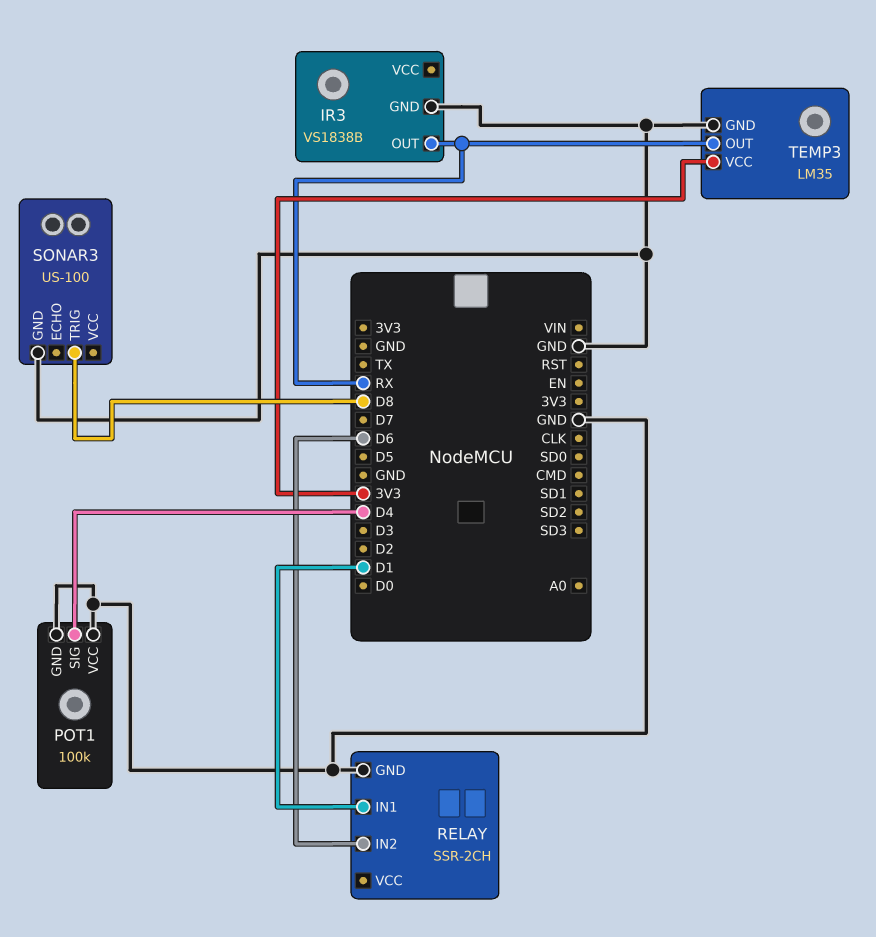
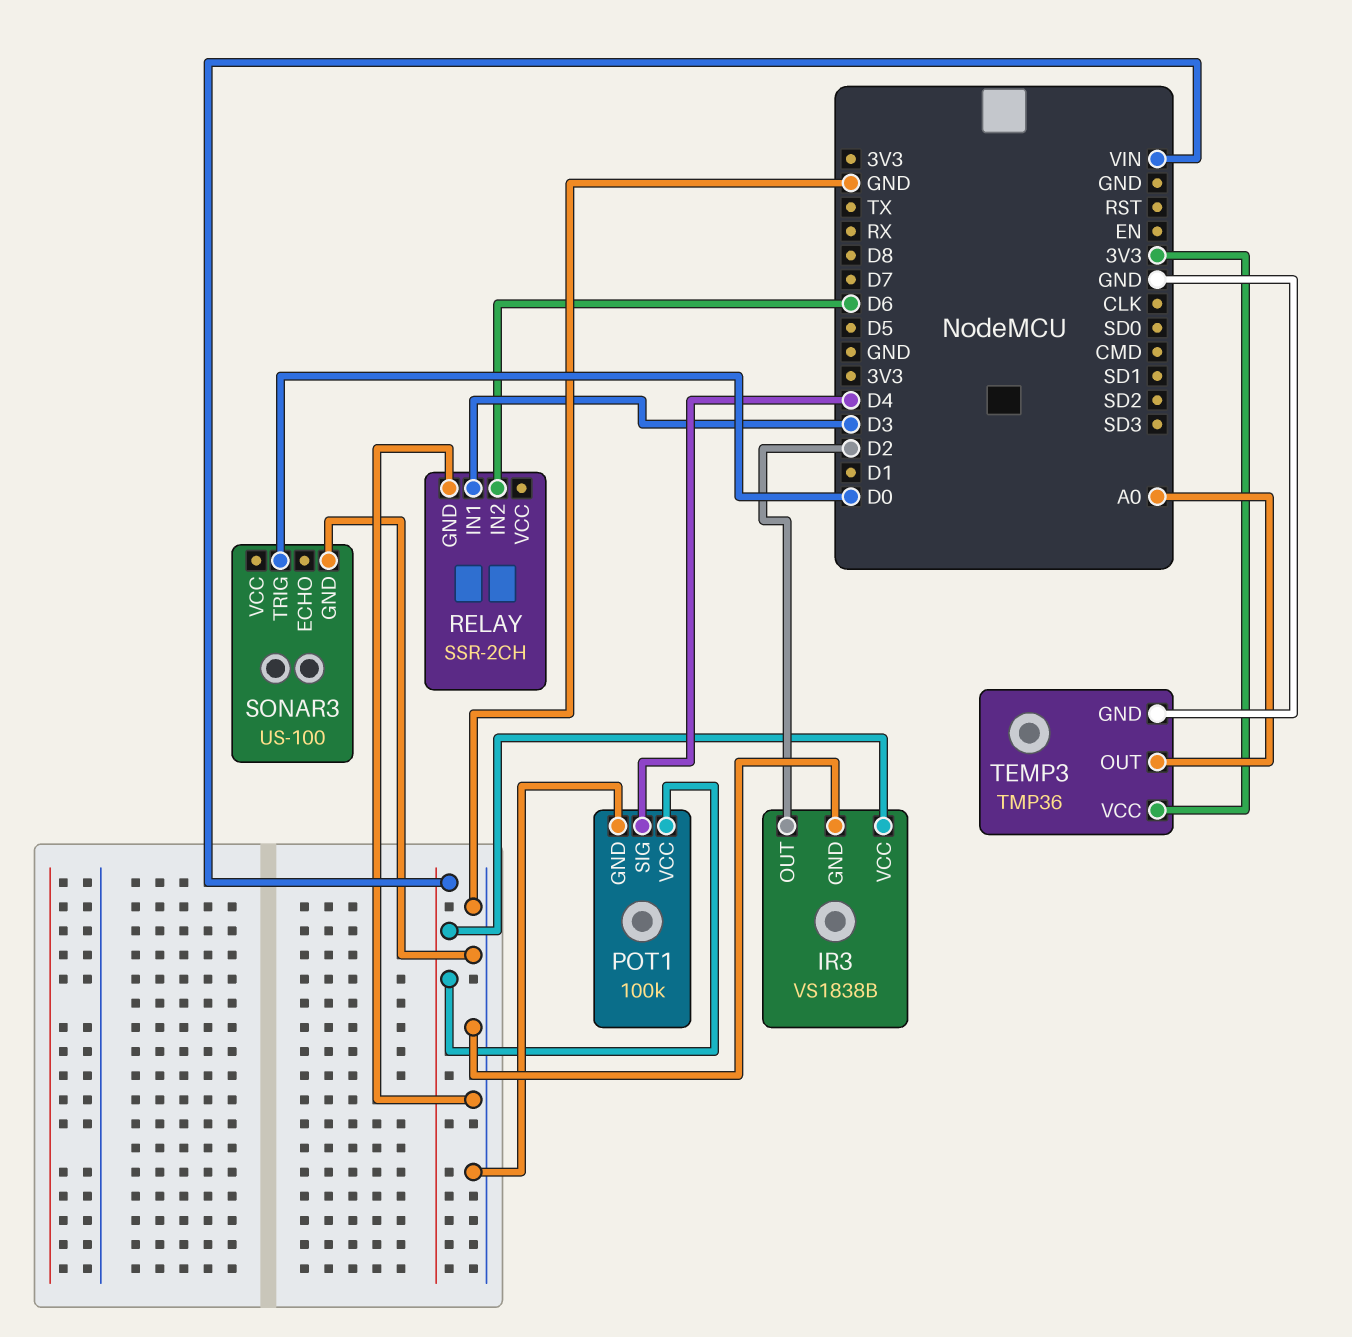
IR3 pin OUT: RX -> D2
IR3 pin VCC: none -> VIN
POT1 pin VCC: GND -> VIN
RELAY pin IN1: D1 -> D3
SONAR3 pin TRIG: D8 -> D0
TEMP3: LM35 -> TMP36
TEMP3 pin OUT: RX -> A0

